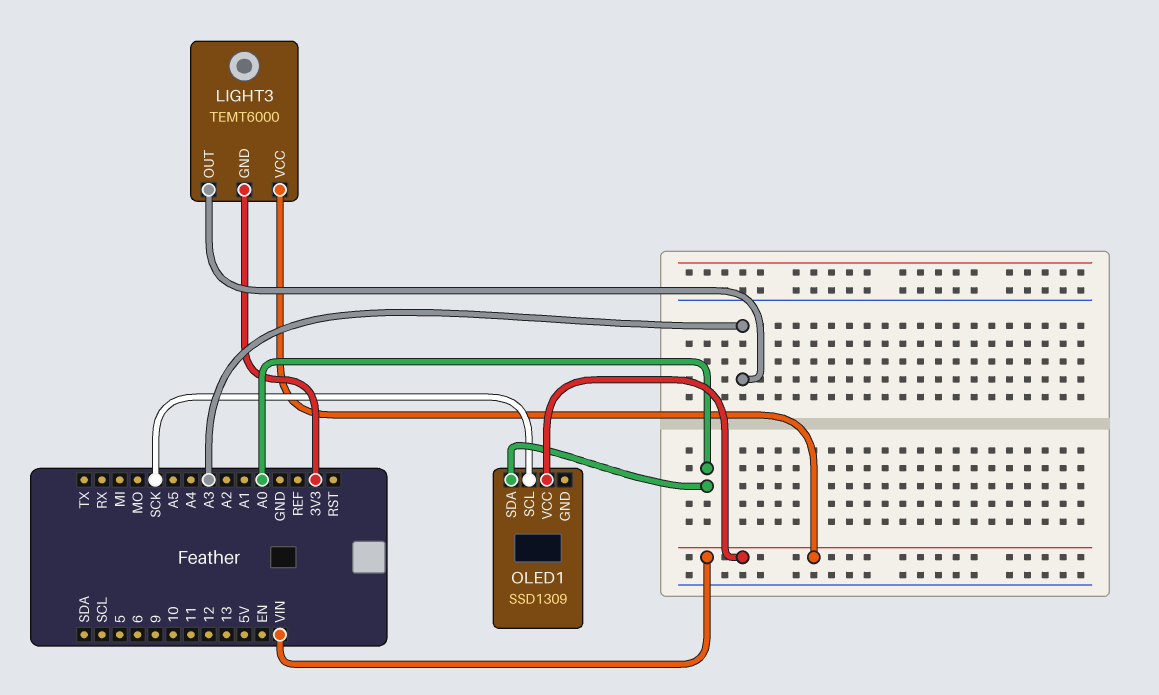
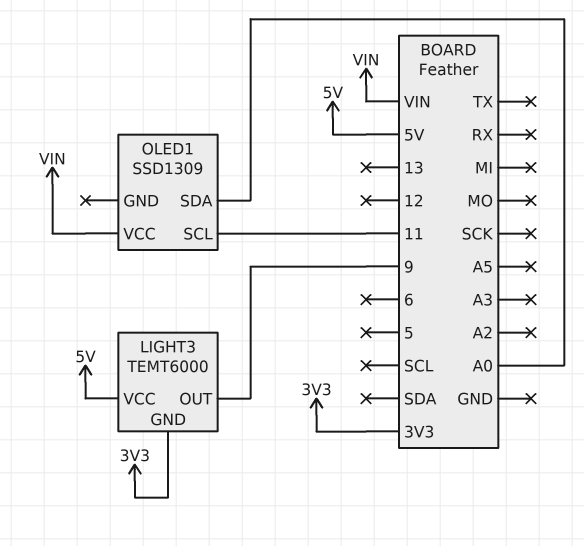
LIGHT3 pin OUT: A3 -> 9
LIGHT3 pin VCC: VIN -> 5V
OLED1 pin SCL: SCK -> 11

